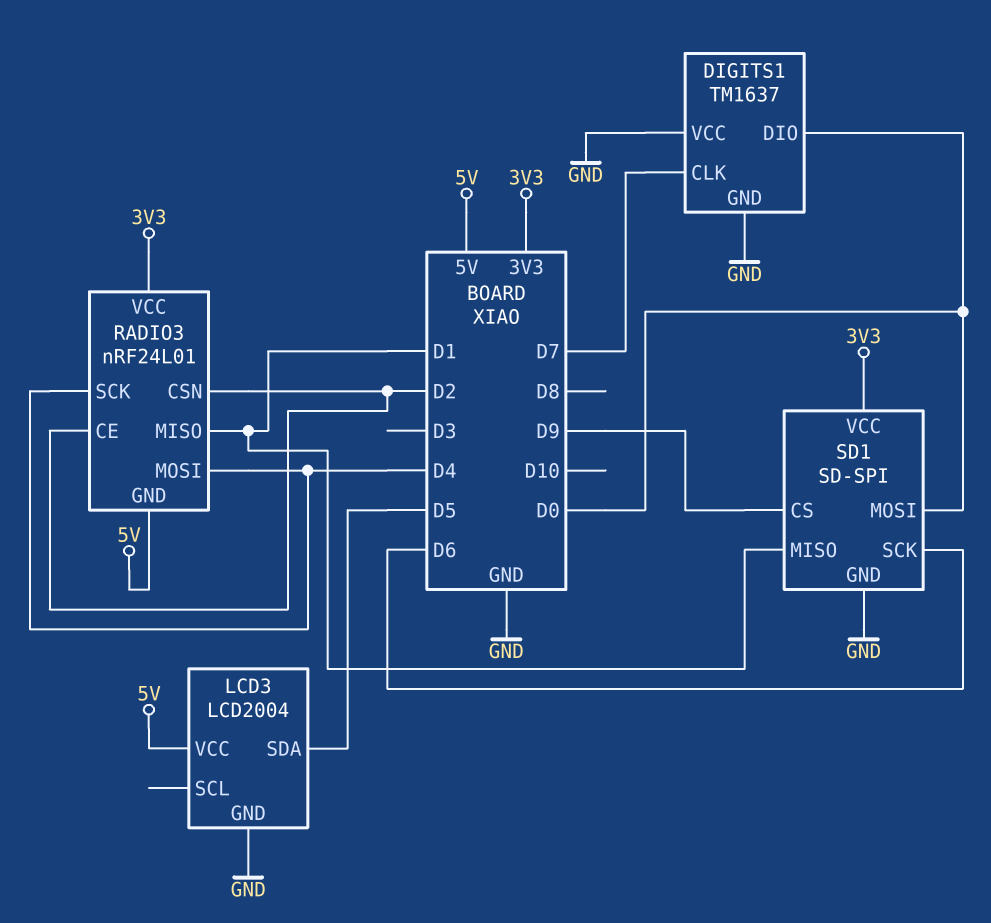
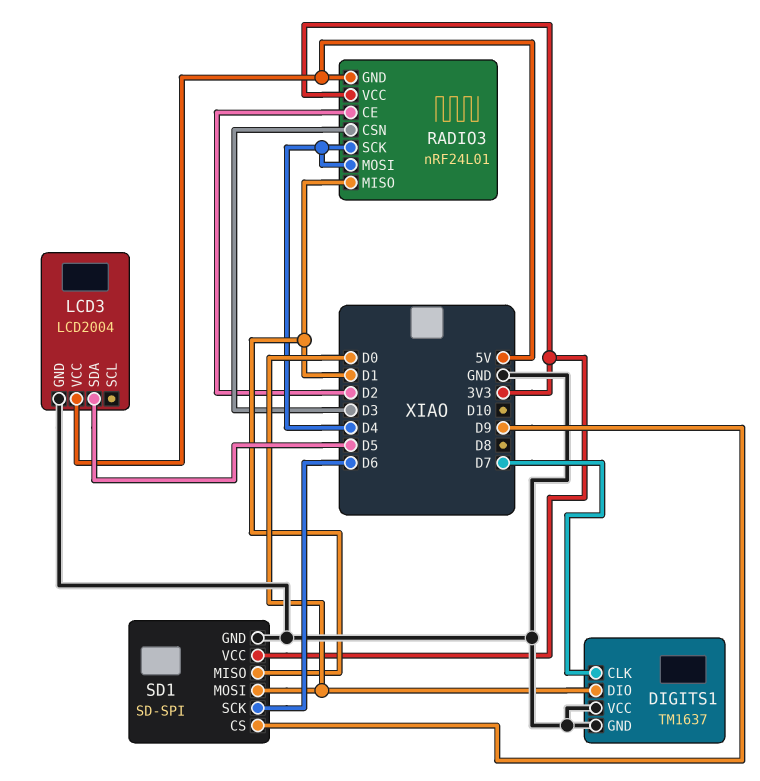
RADIO3 pin CSN: D2 -> D3

